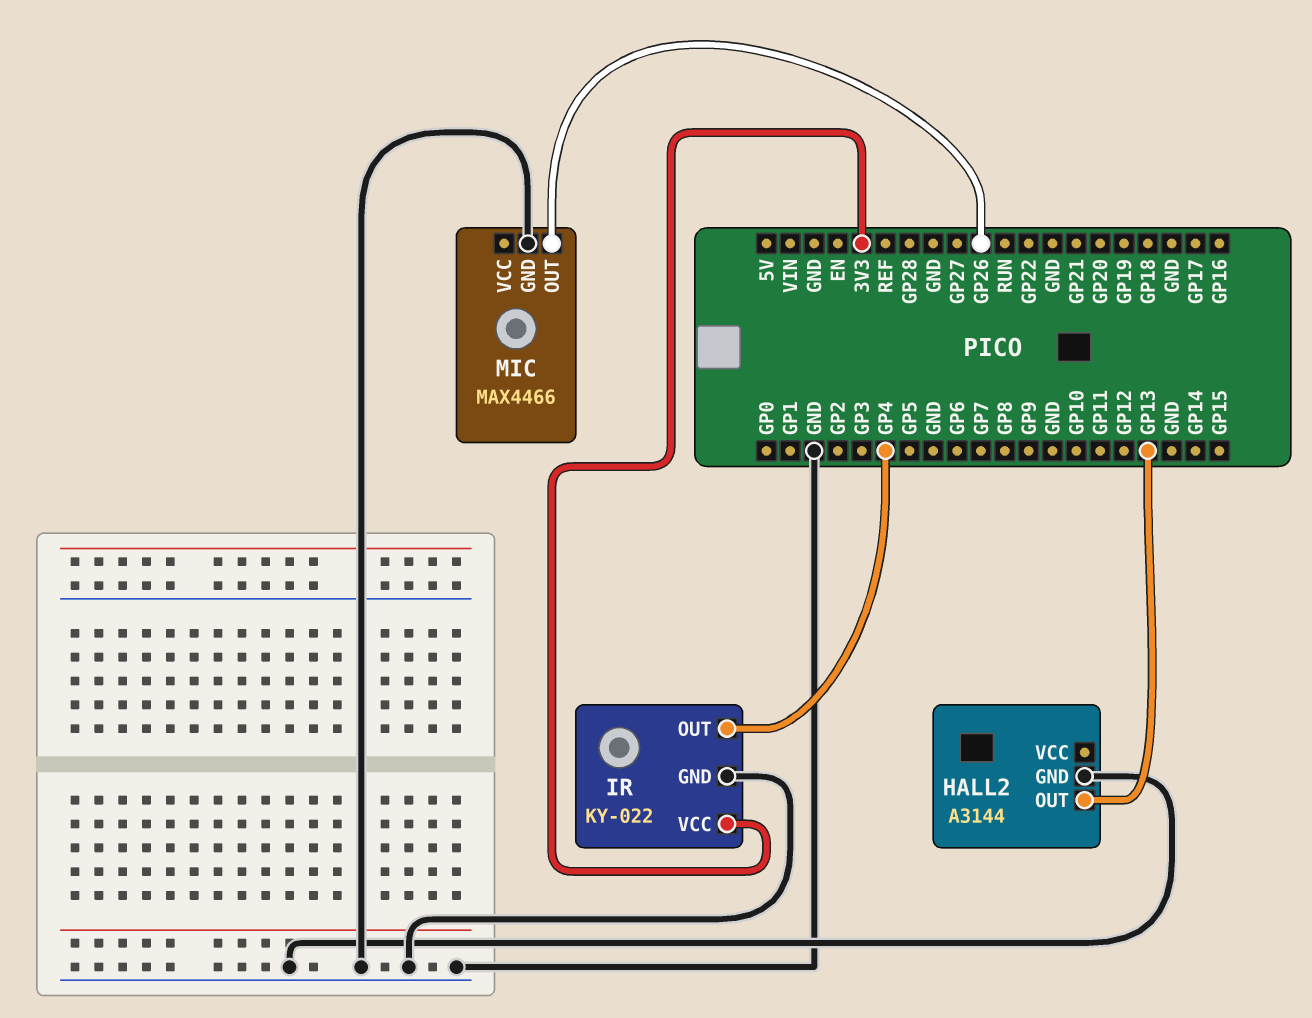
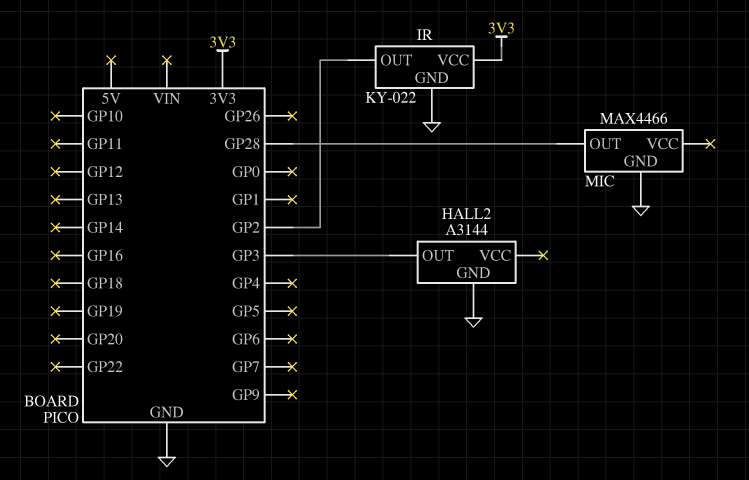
HALL2 pin OUT: GP13 -> GP3
IR pin OUT: GP4 -> GP2
MIC pin OUT: GP26 -> GP28

